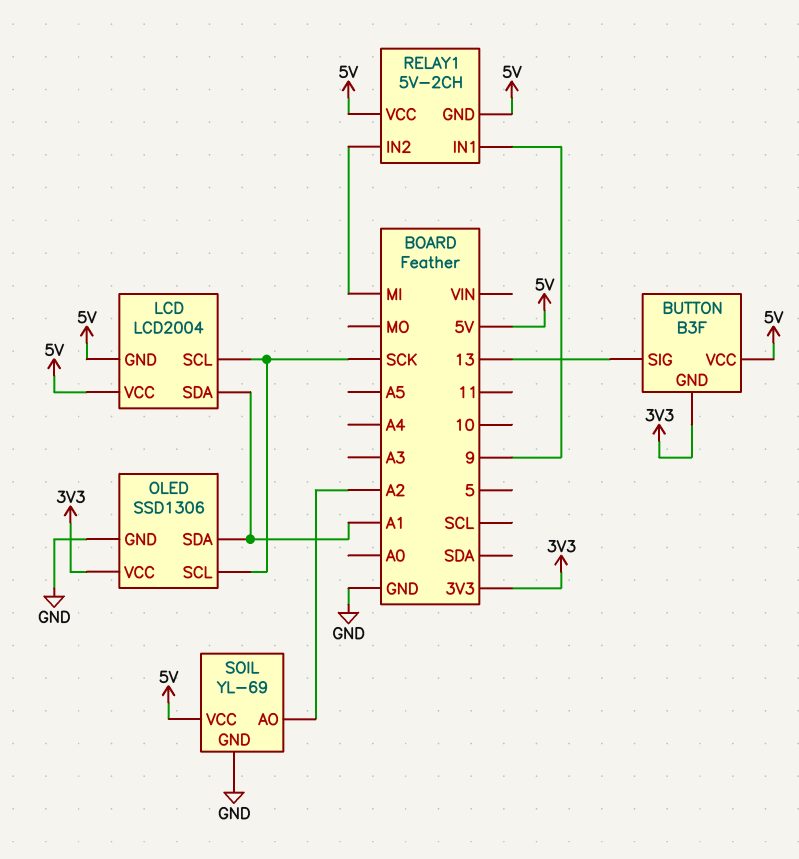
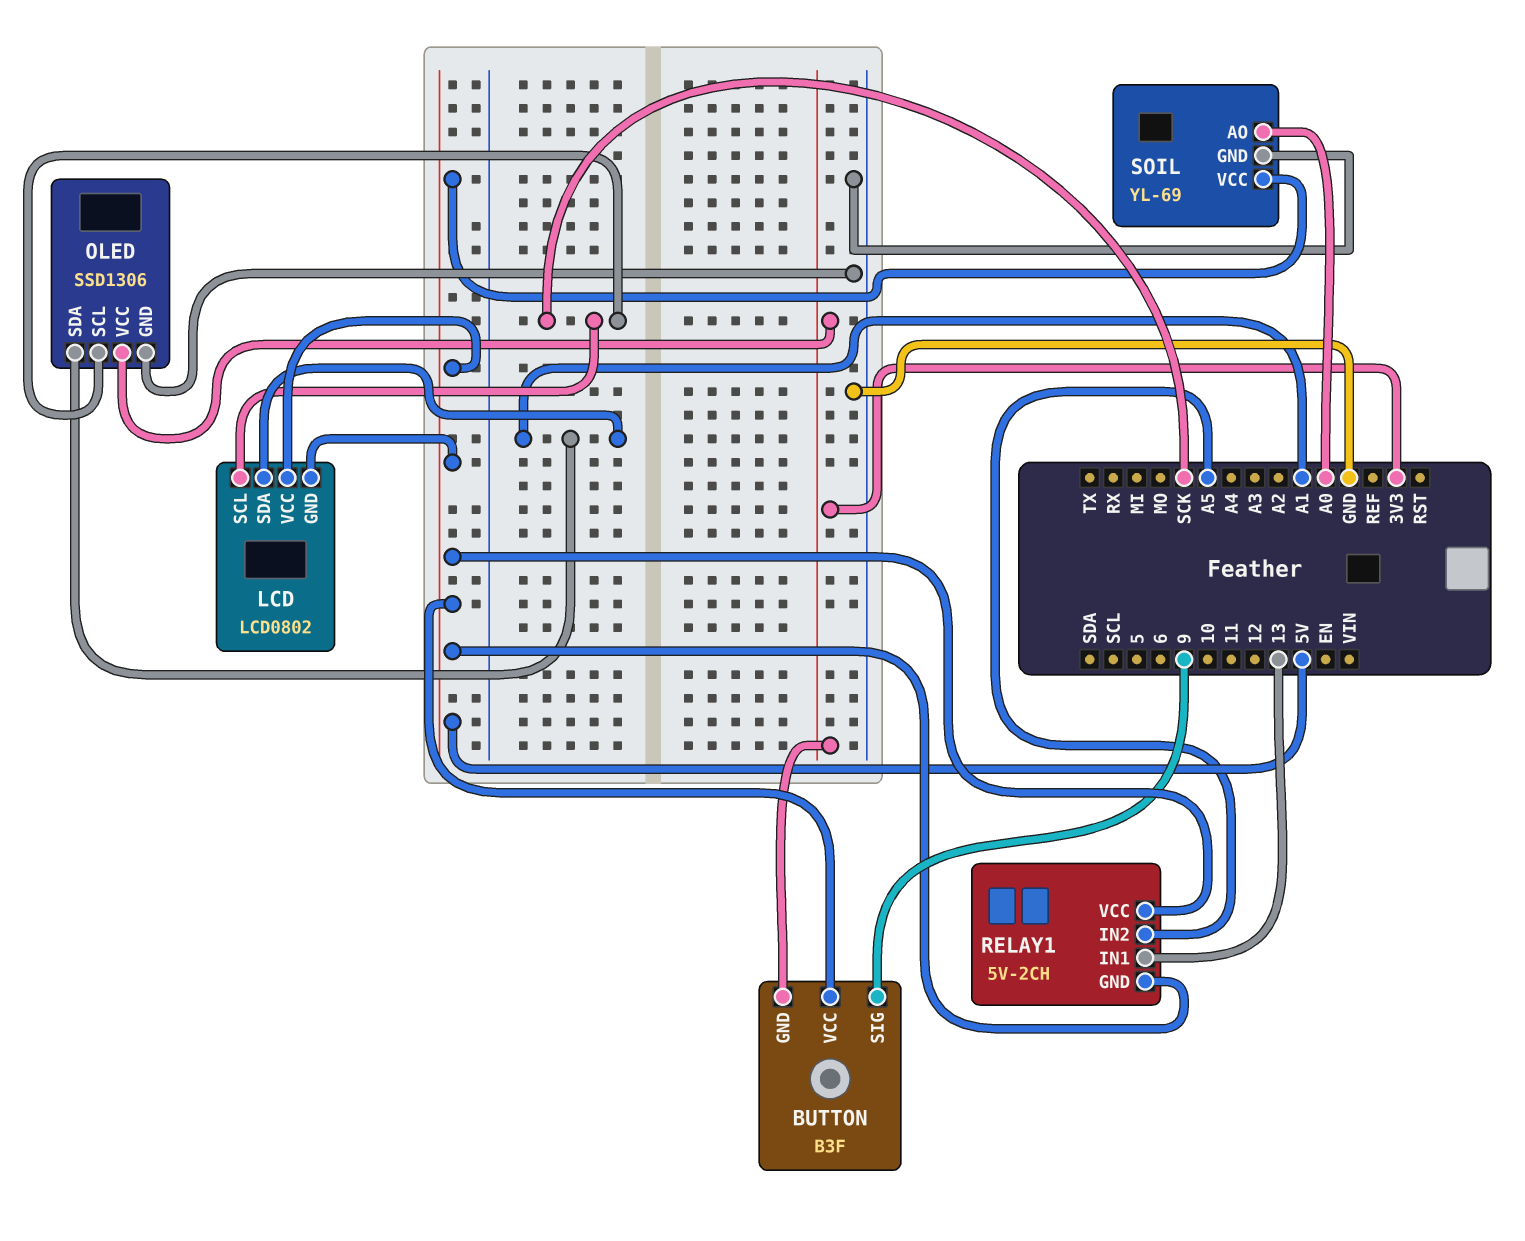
BUTTON pin SIG: 13 -> 9
LCD: LCD2004 -> LCD0802
RELAY1 pin IN1: 9 -> 13
RELAY1 pin IN2: MI -> A5
SOIL pin AO: A2 -> A0

